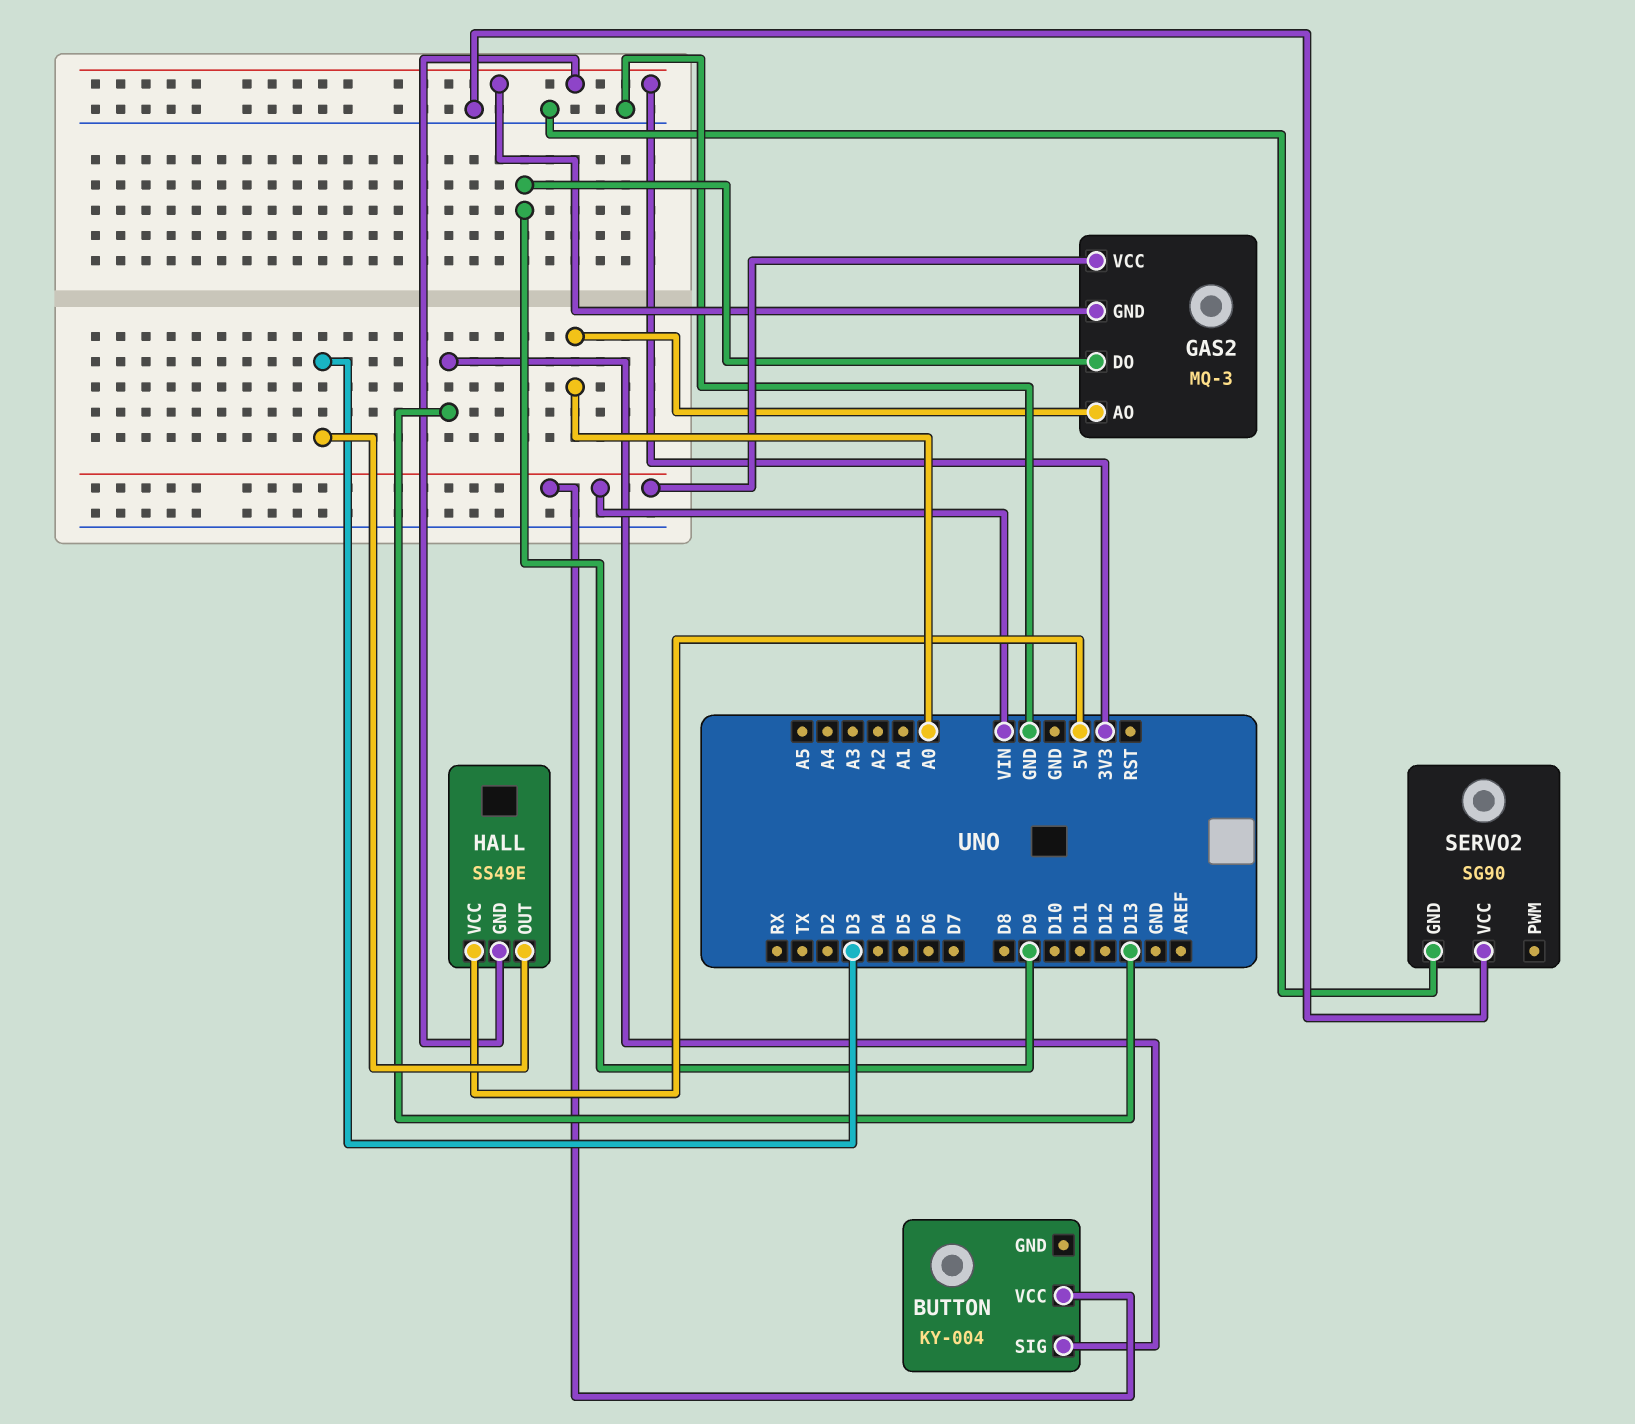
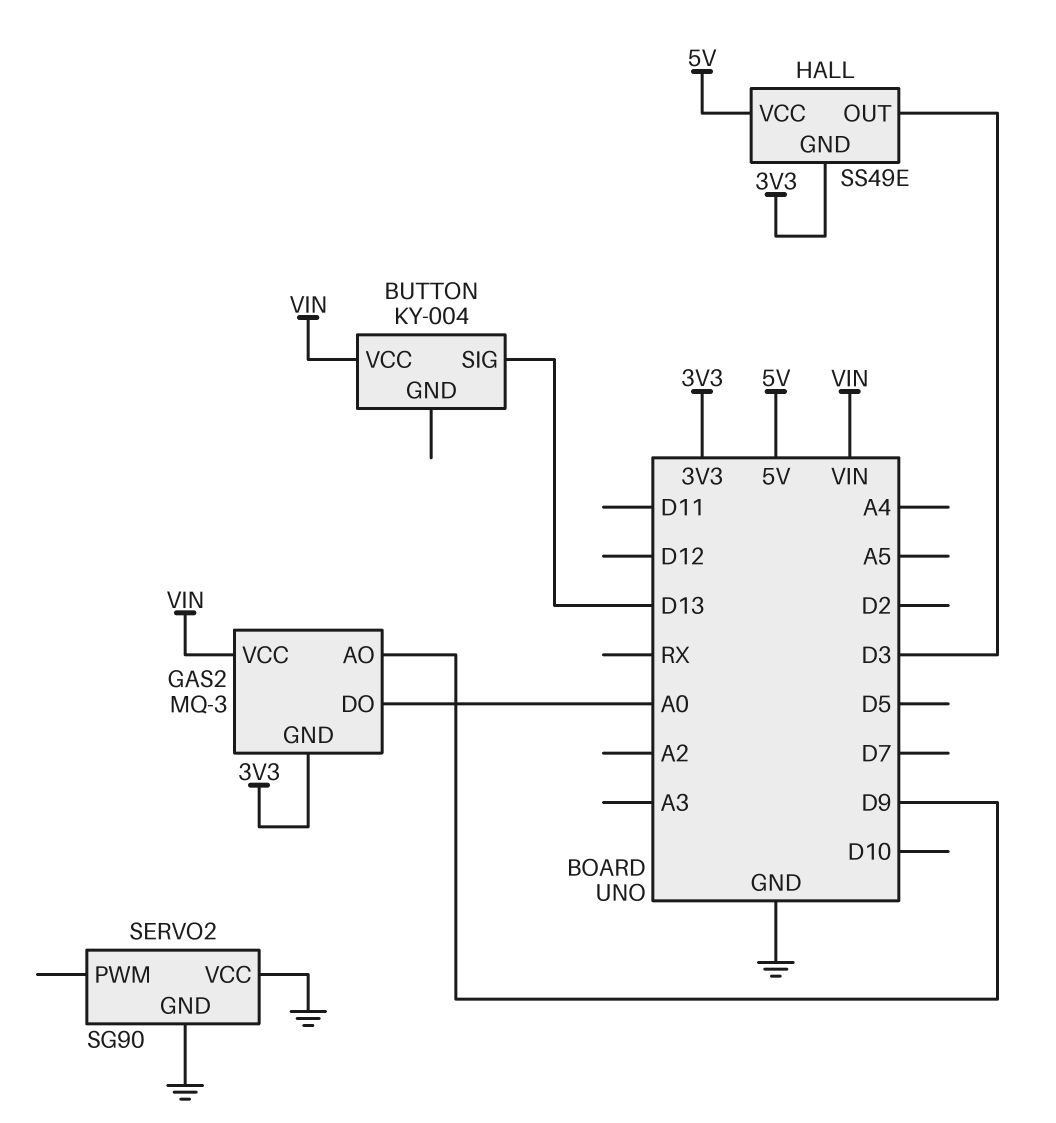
GAS2 pin AO: A0 -> D9
GAS2 pin DO: D9 -> A0

